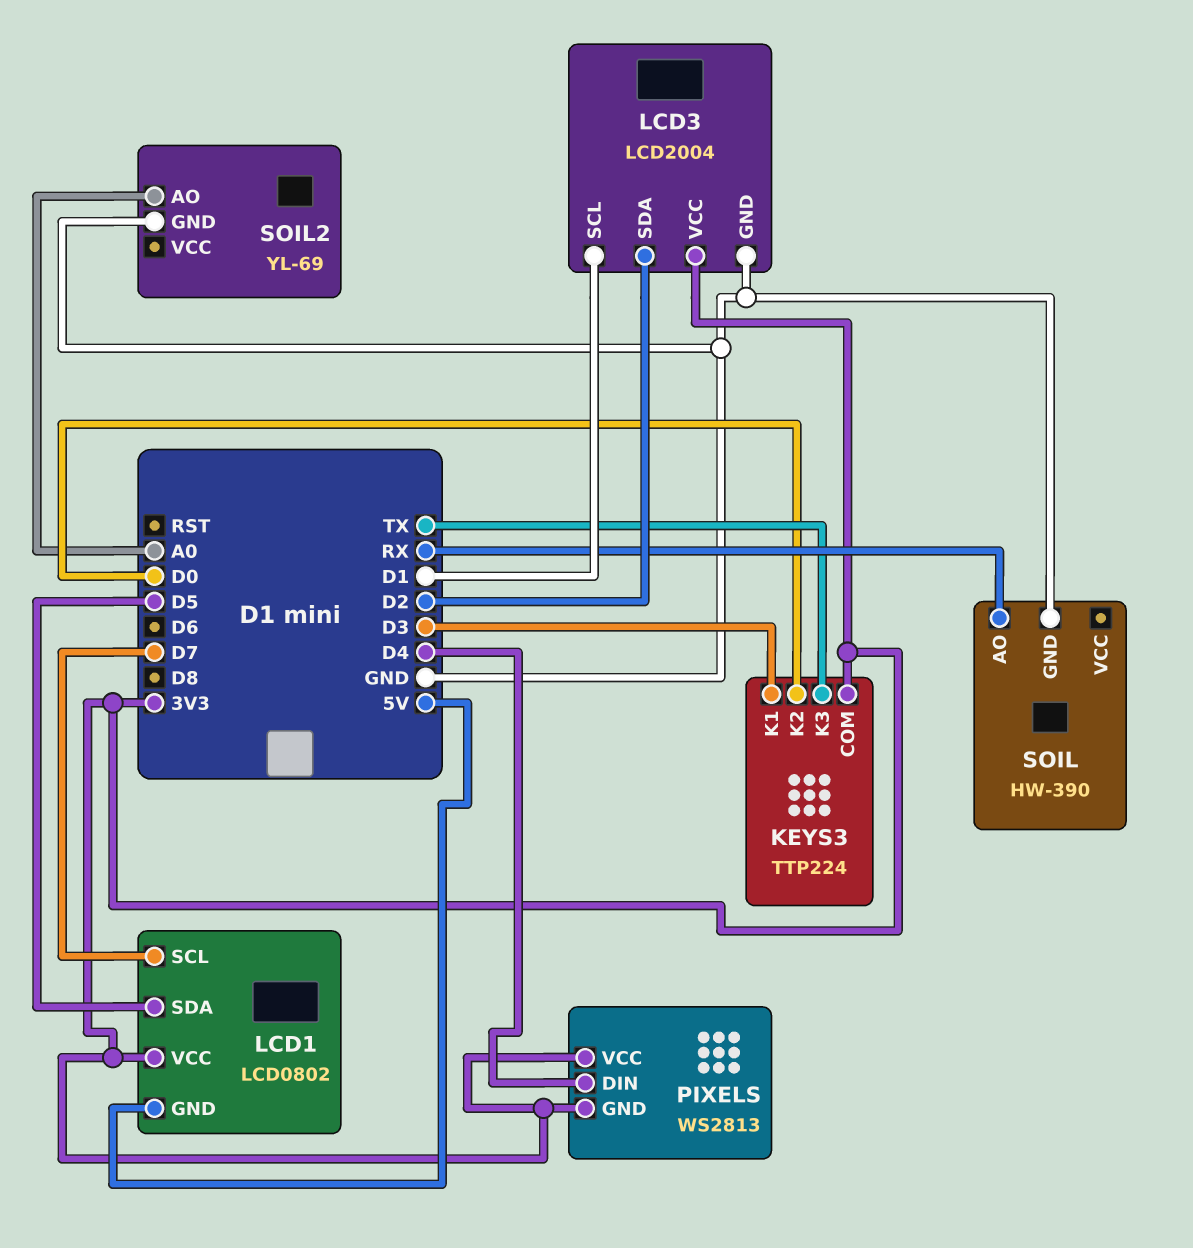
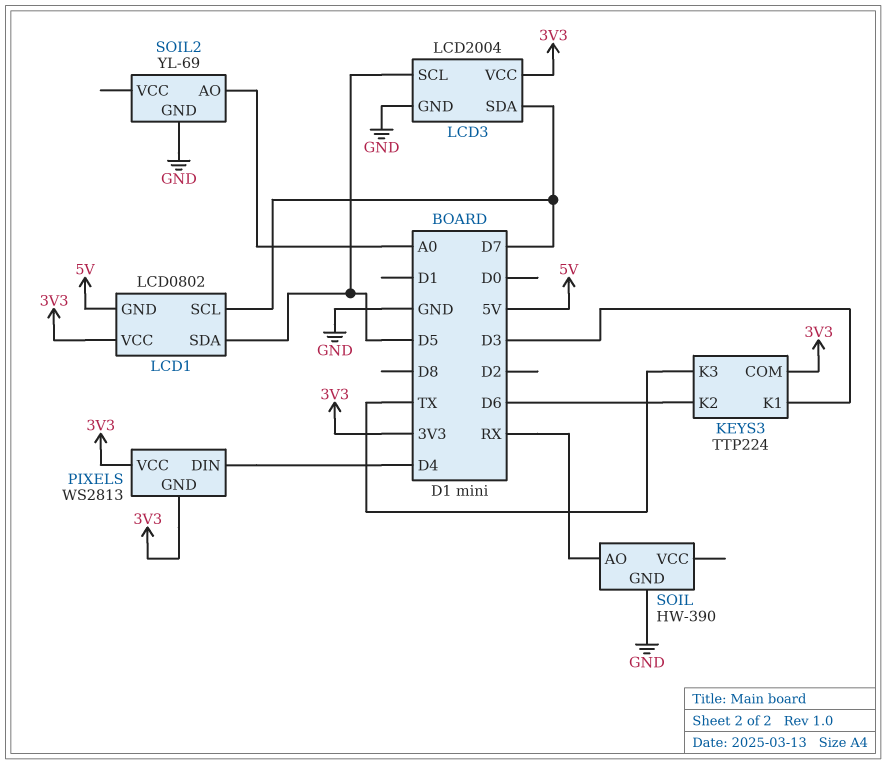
KEYS3 pin K2: D0 -> D6
LCD3 pin SCL: D1 -> D5
LCD3 pin SDA: D2 -> D7

